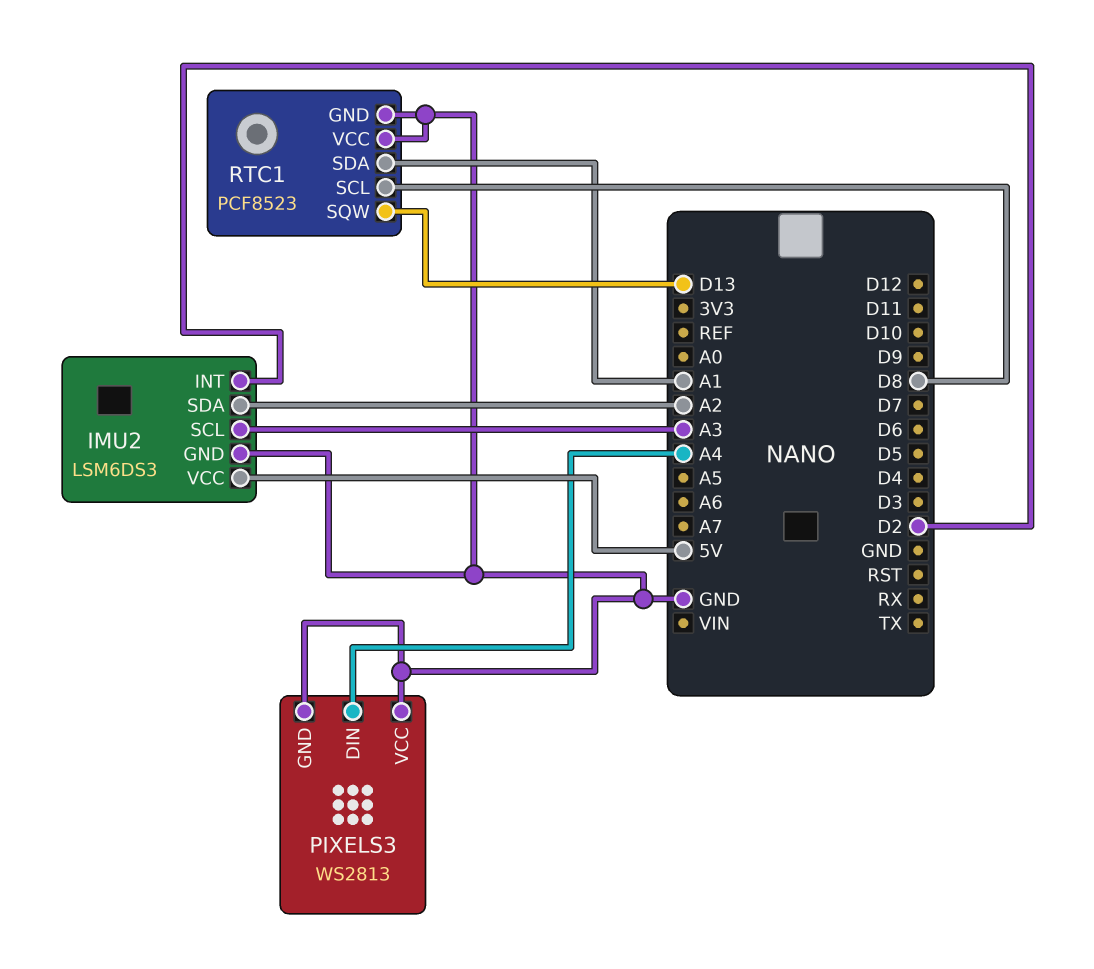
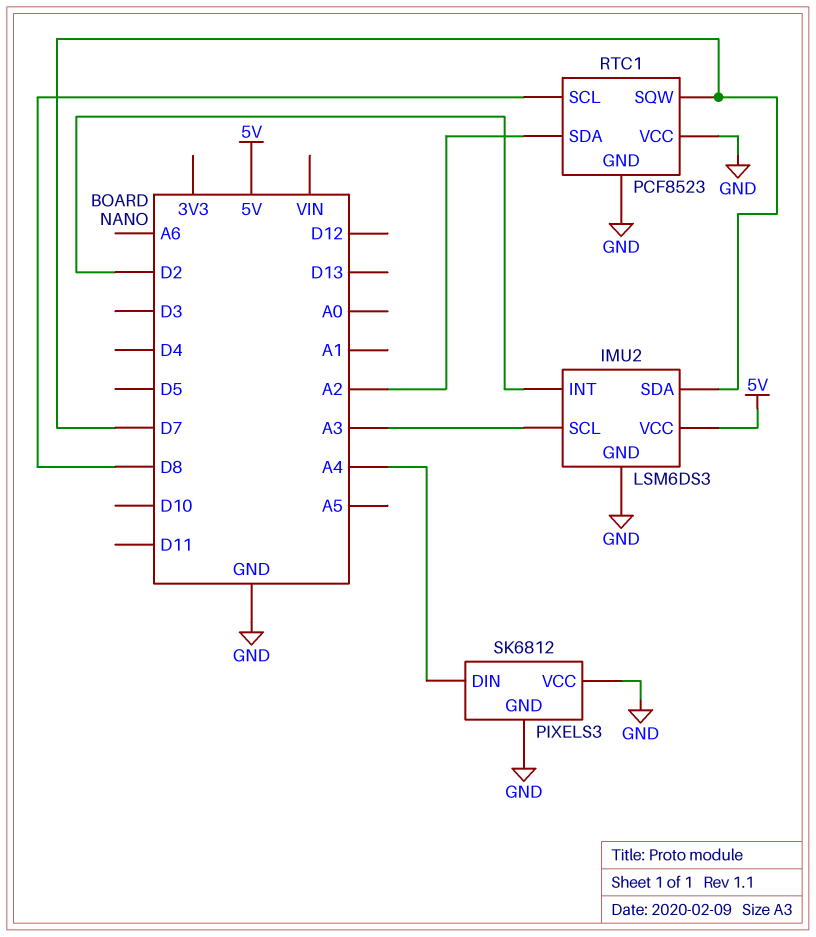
IMU2 pin SDA: A2 -> D7
PIXELS3: WS2813 -> SK6812
RTC1 pin SDA: A1 -> A2
RTC1 pin SQW: D13 -> D7

